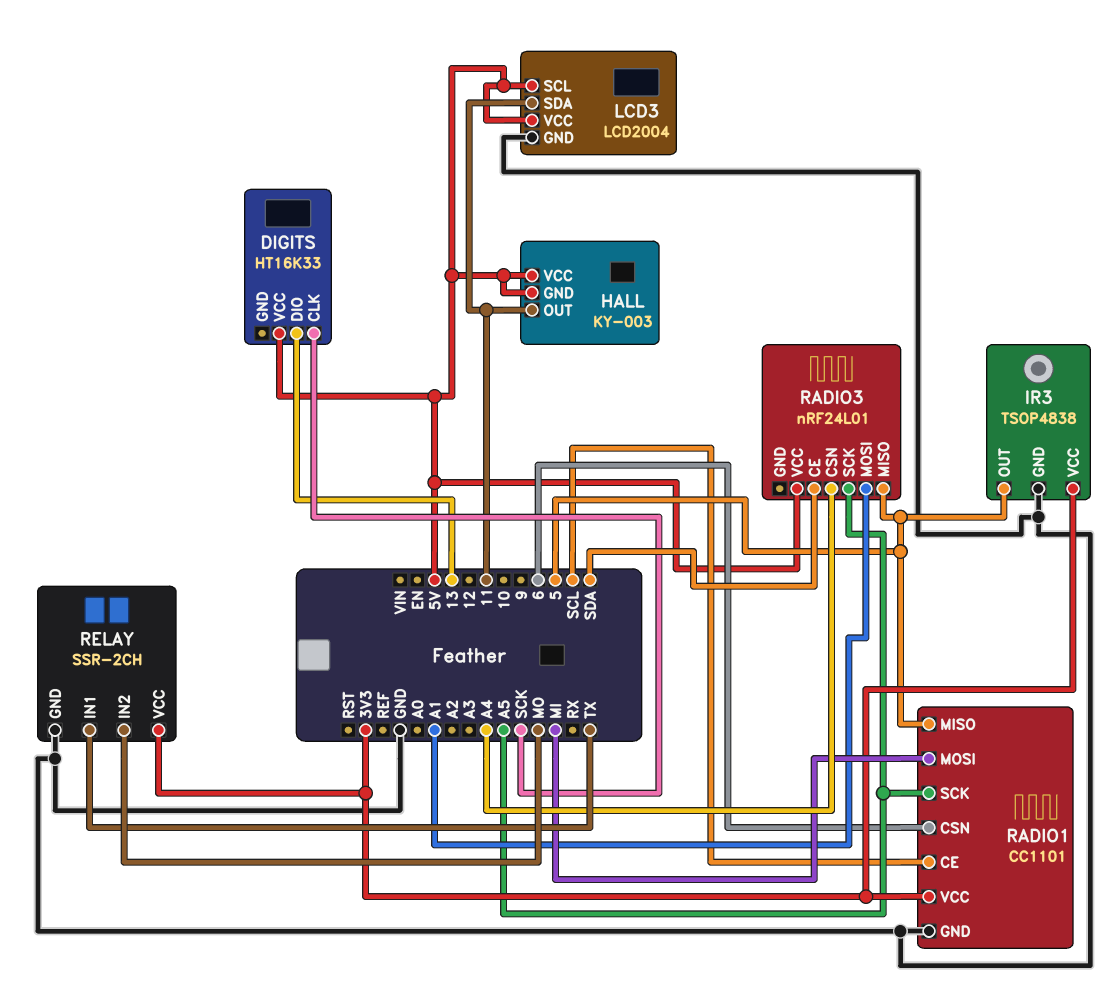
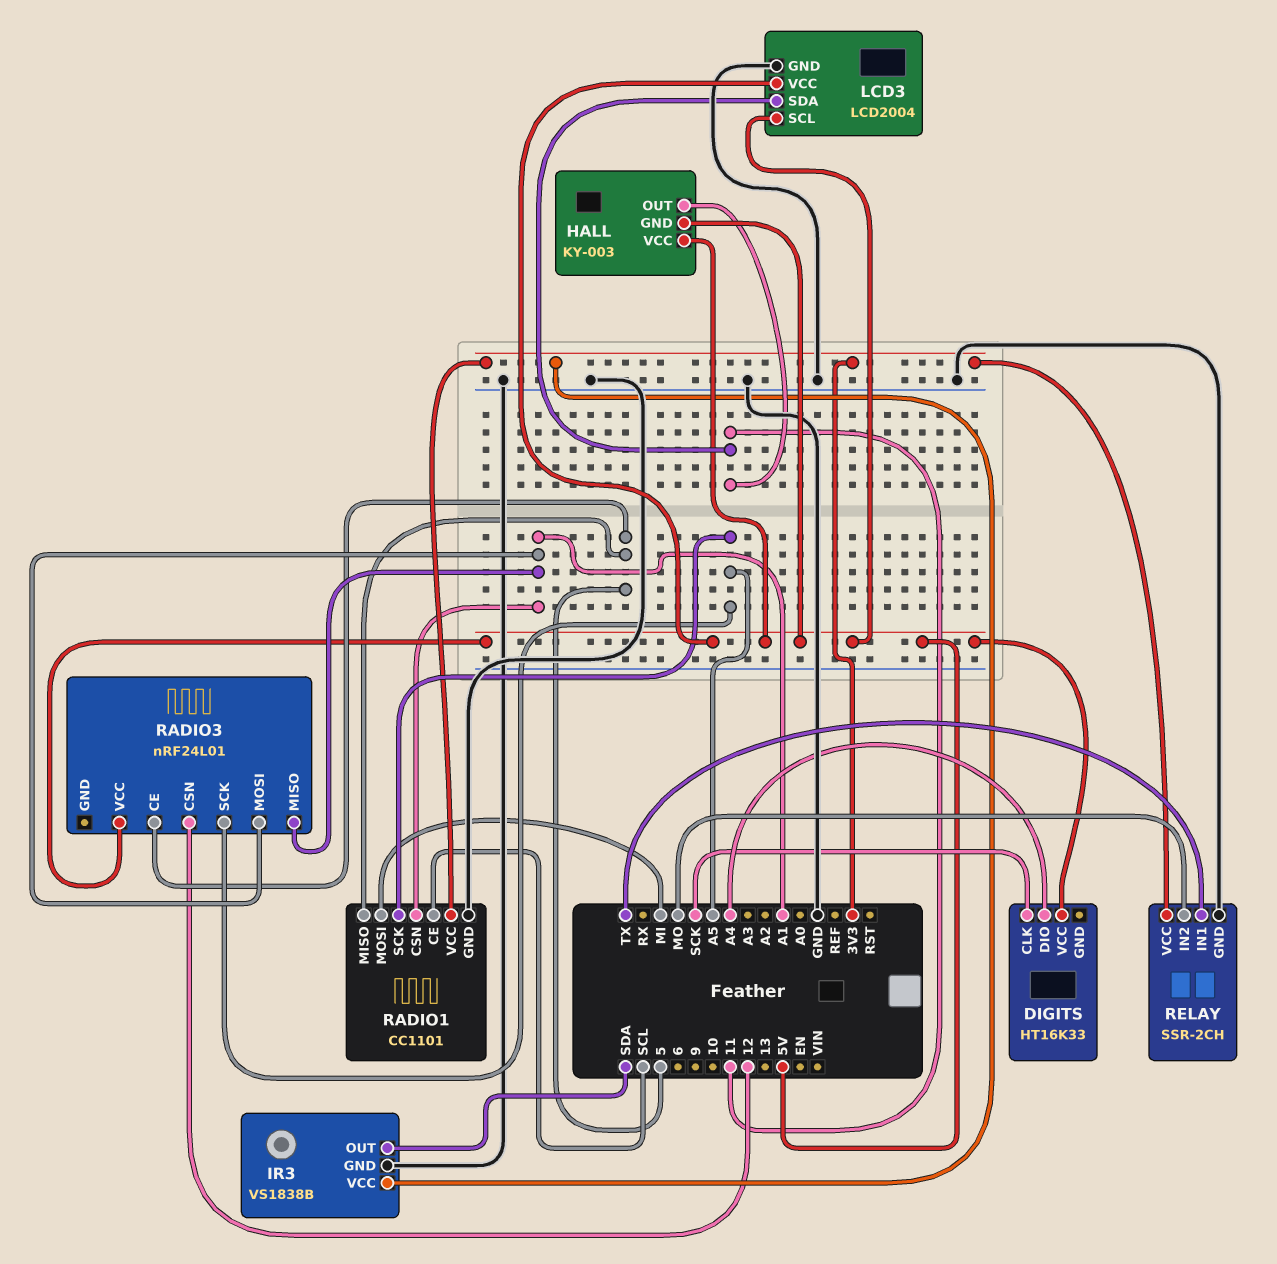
DIGITS pin DIO: 13 -> A4
IR3: TSOP4838 -> VS1838B
IR3 pin OUT: 5 -> SDA
RADIO1 pin CSN: 6 -> A1
RADIO3 pin CE: SDA -> 5
RADIO3 pin CSN: A4 -> 12
RADIO3 pin MISO: 5 -> A1

